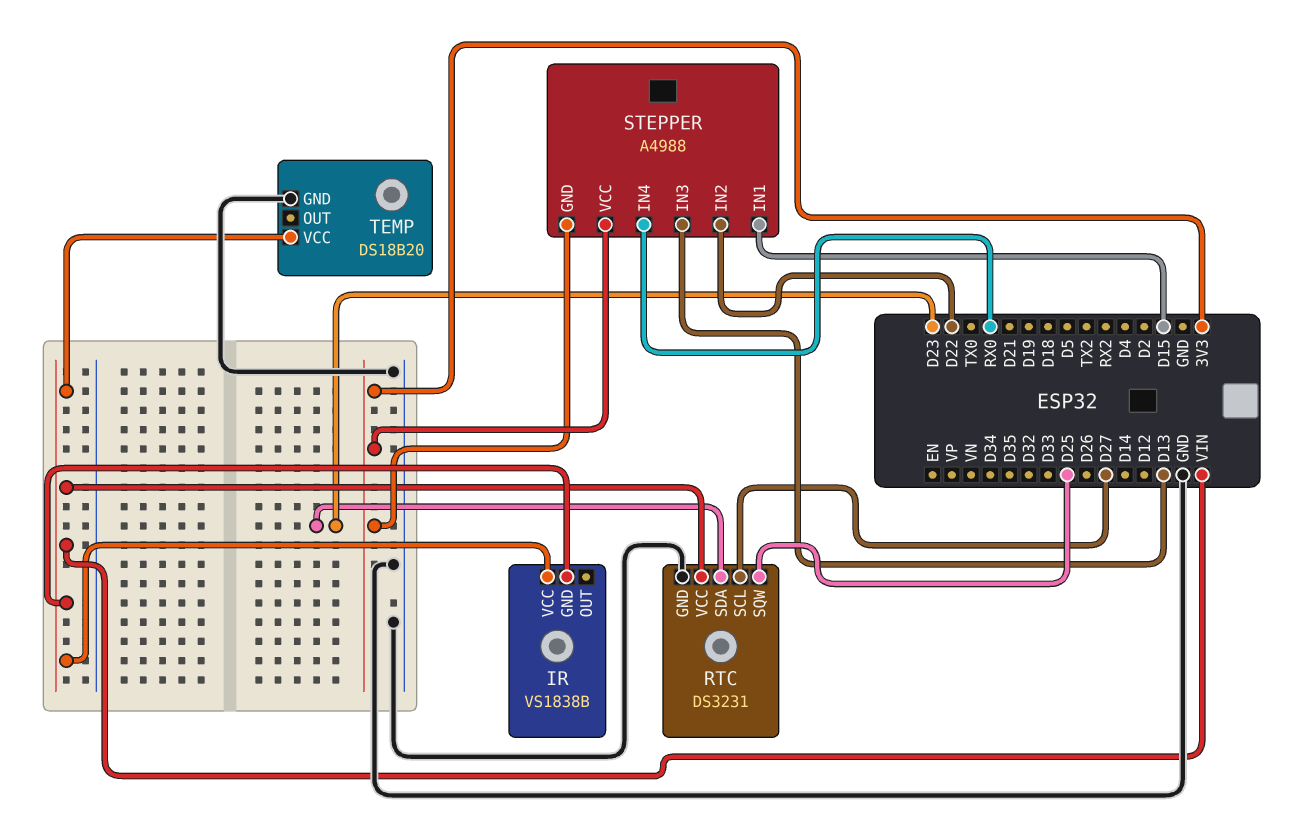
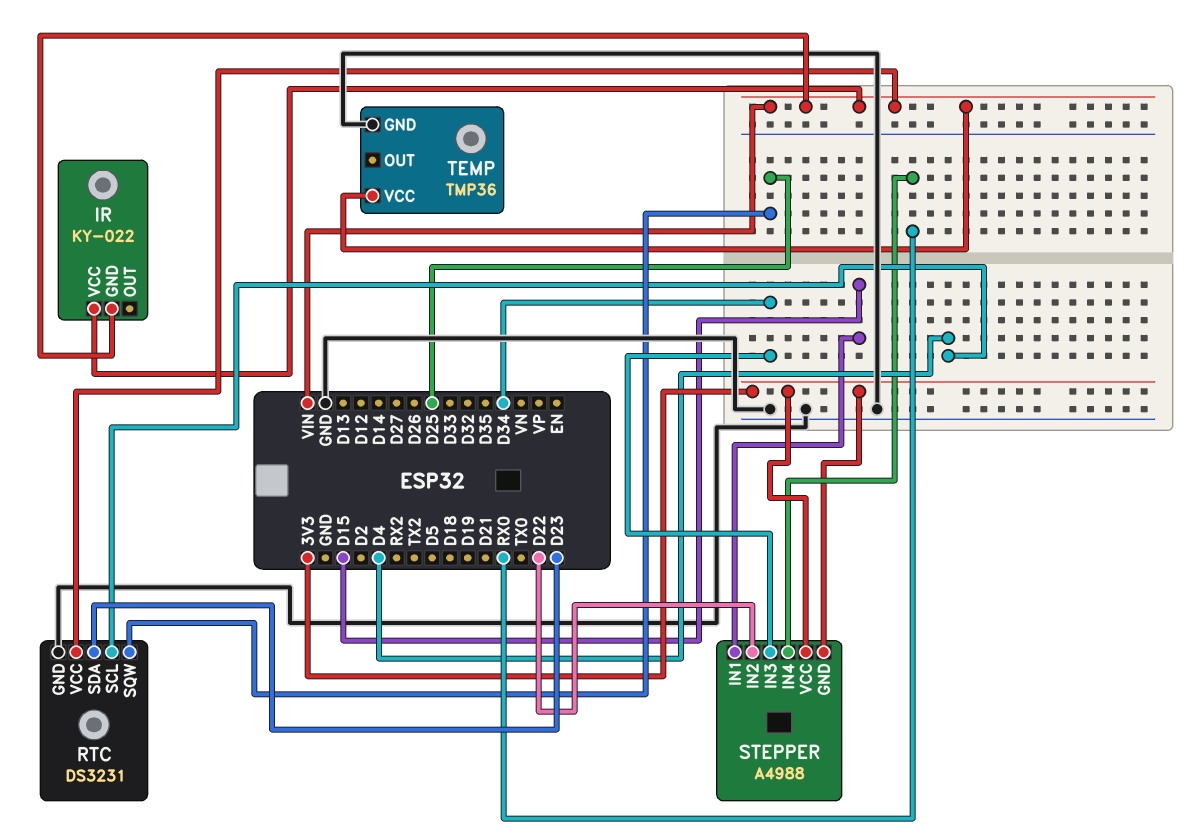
IR: VS1838B -> KY-022
RTC pin SCL: D27 -> D4
STEPPER pin IN3: D13 -> D34
TEMP: DS18B20 -> TMP36

